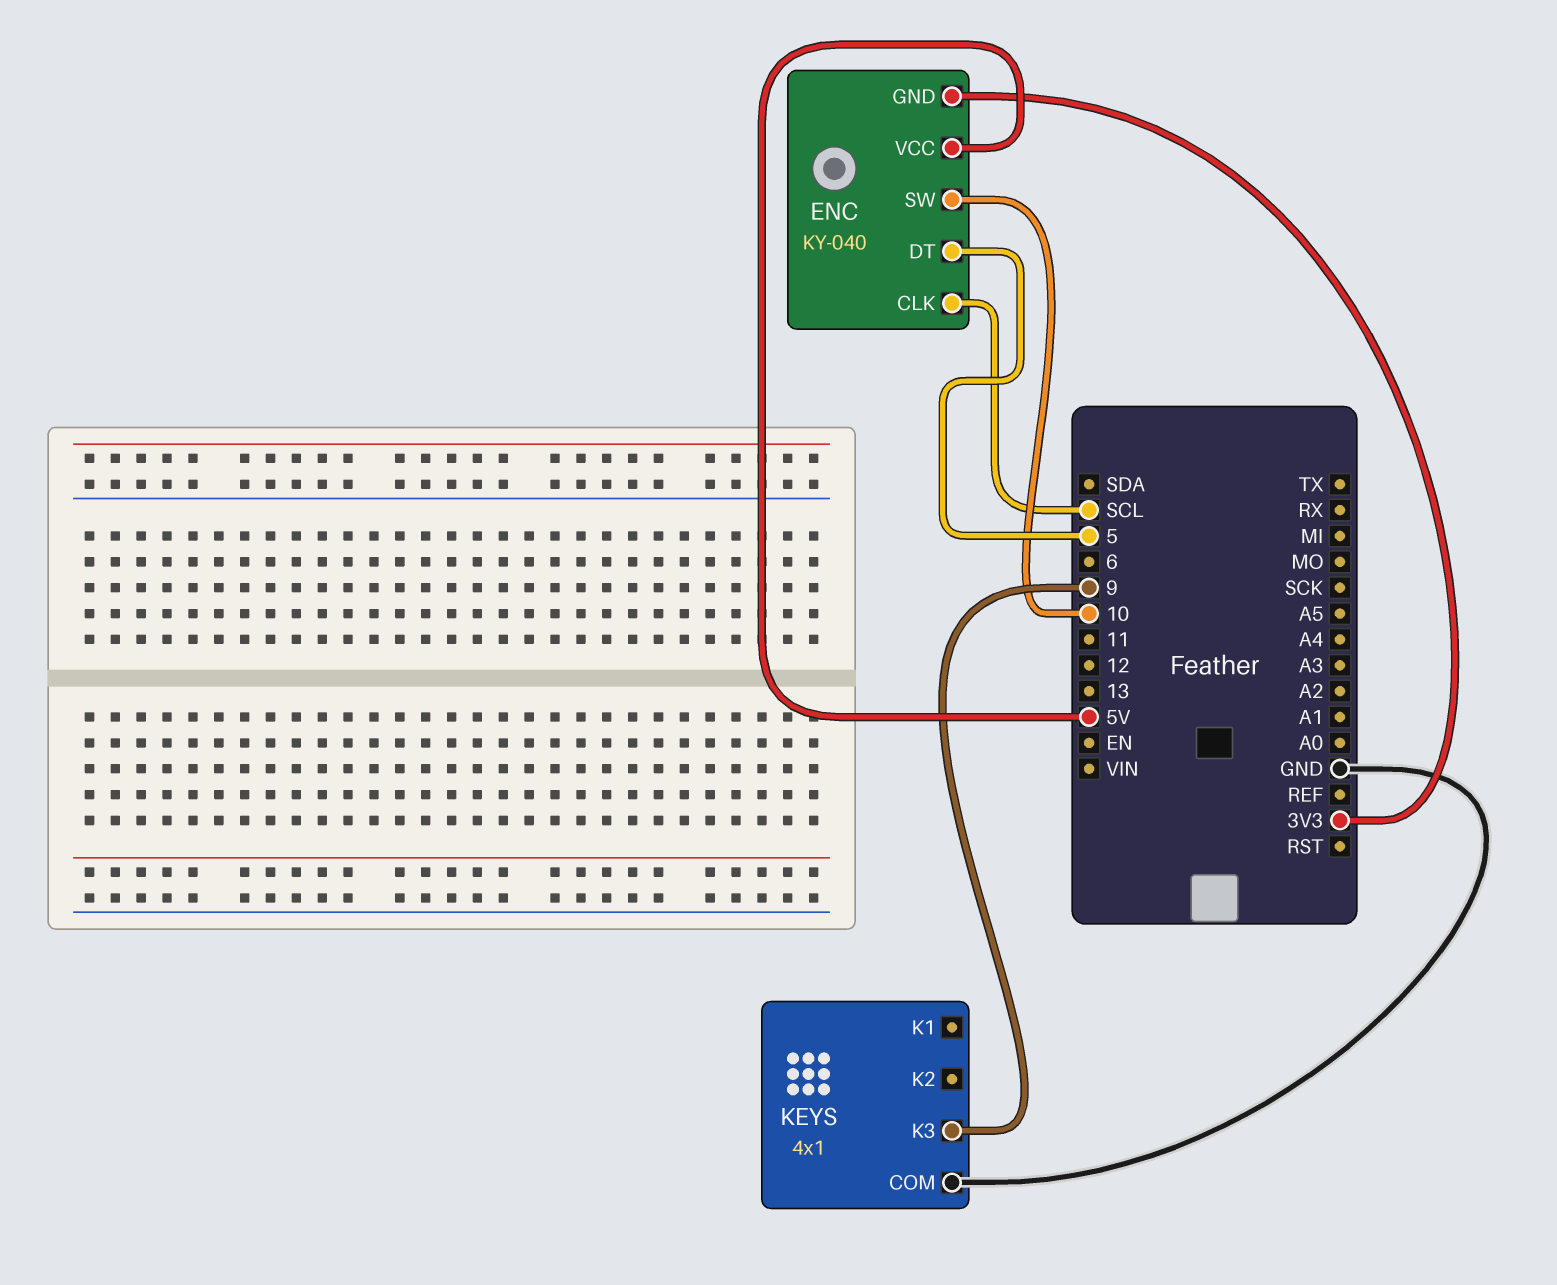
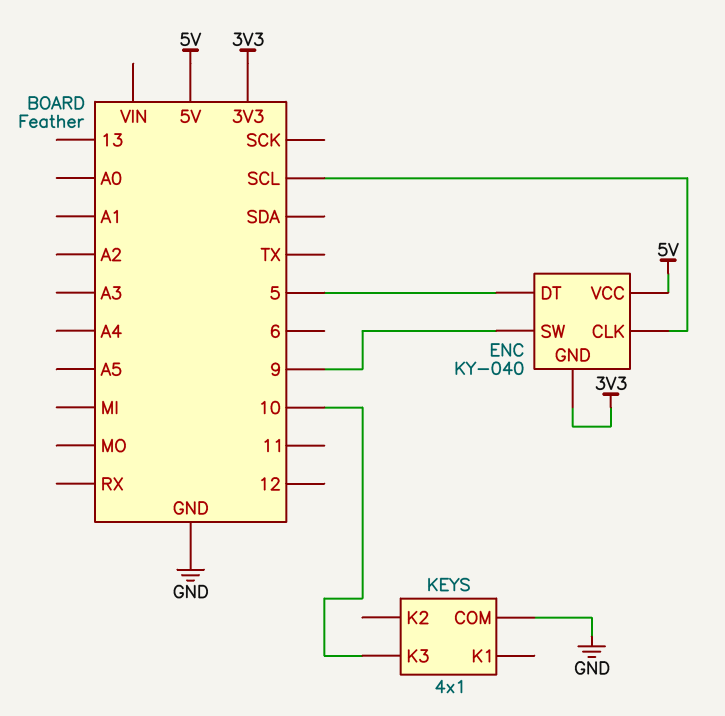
ENC pin SW: 10 -> 9
KEYS pin K3: 9 -> 10

